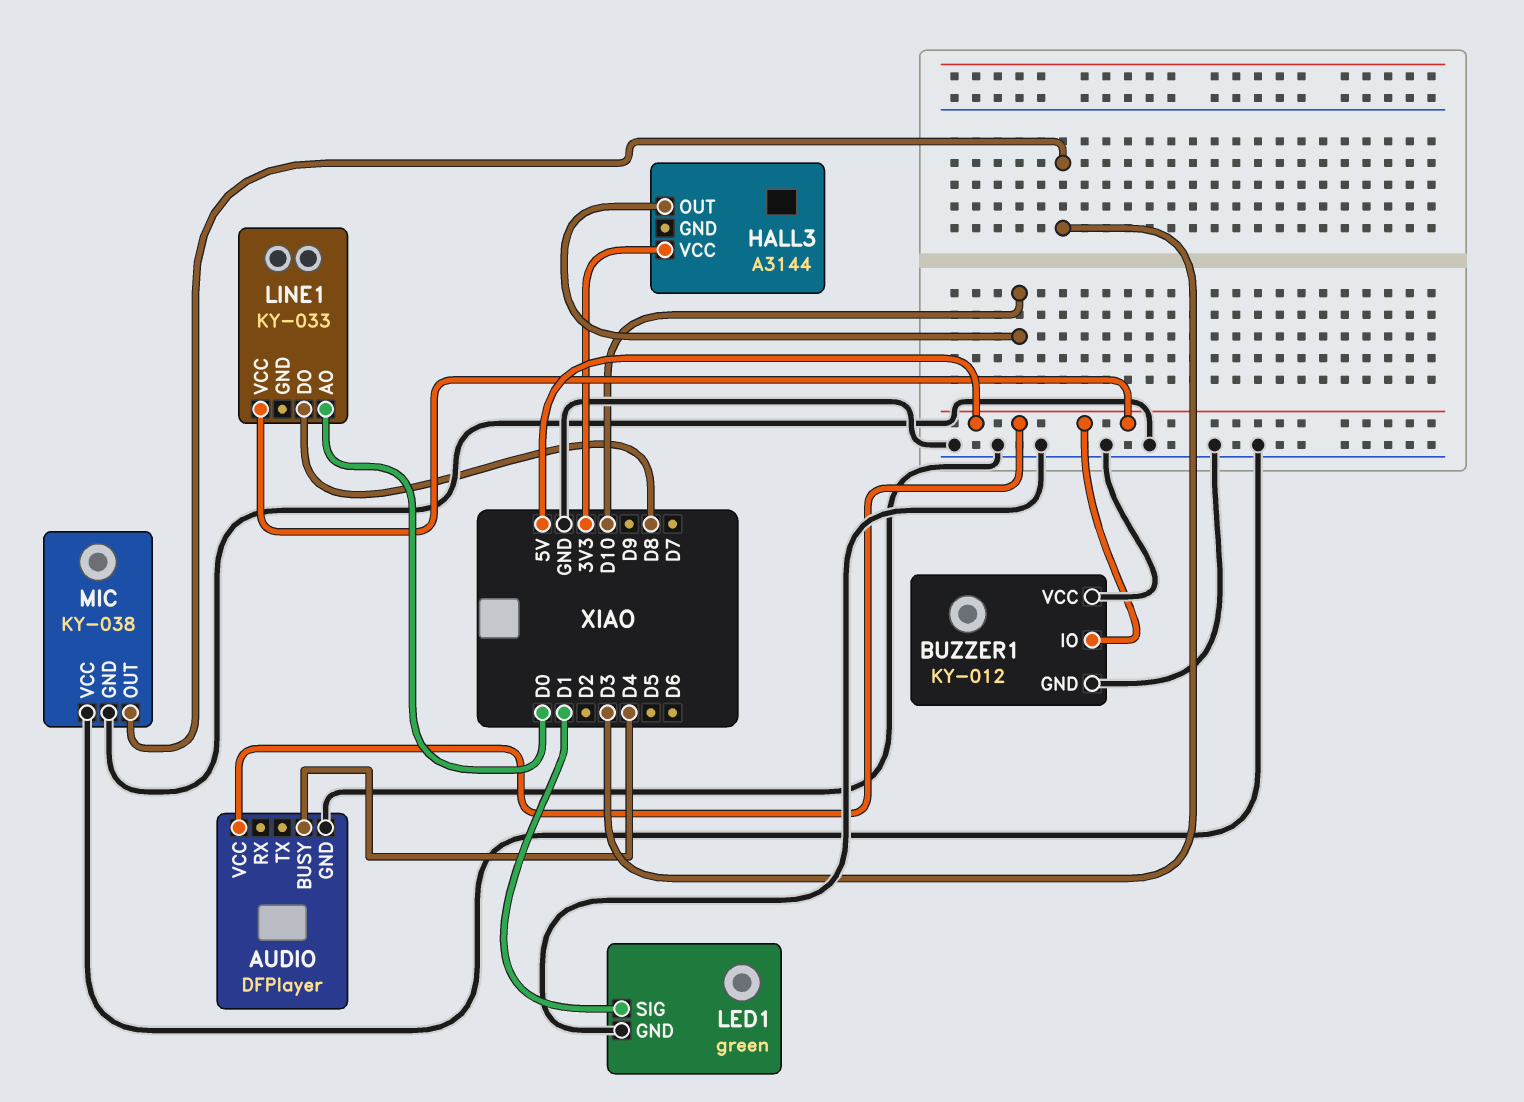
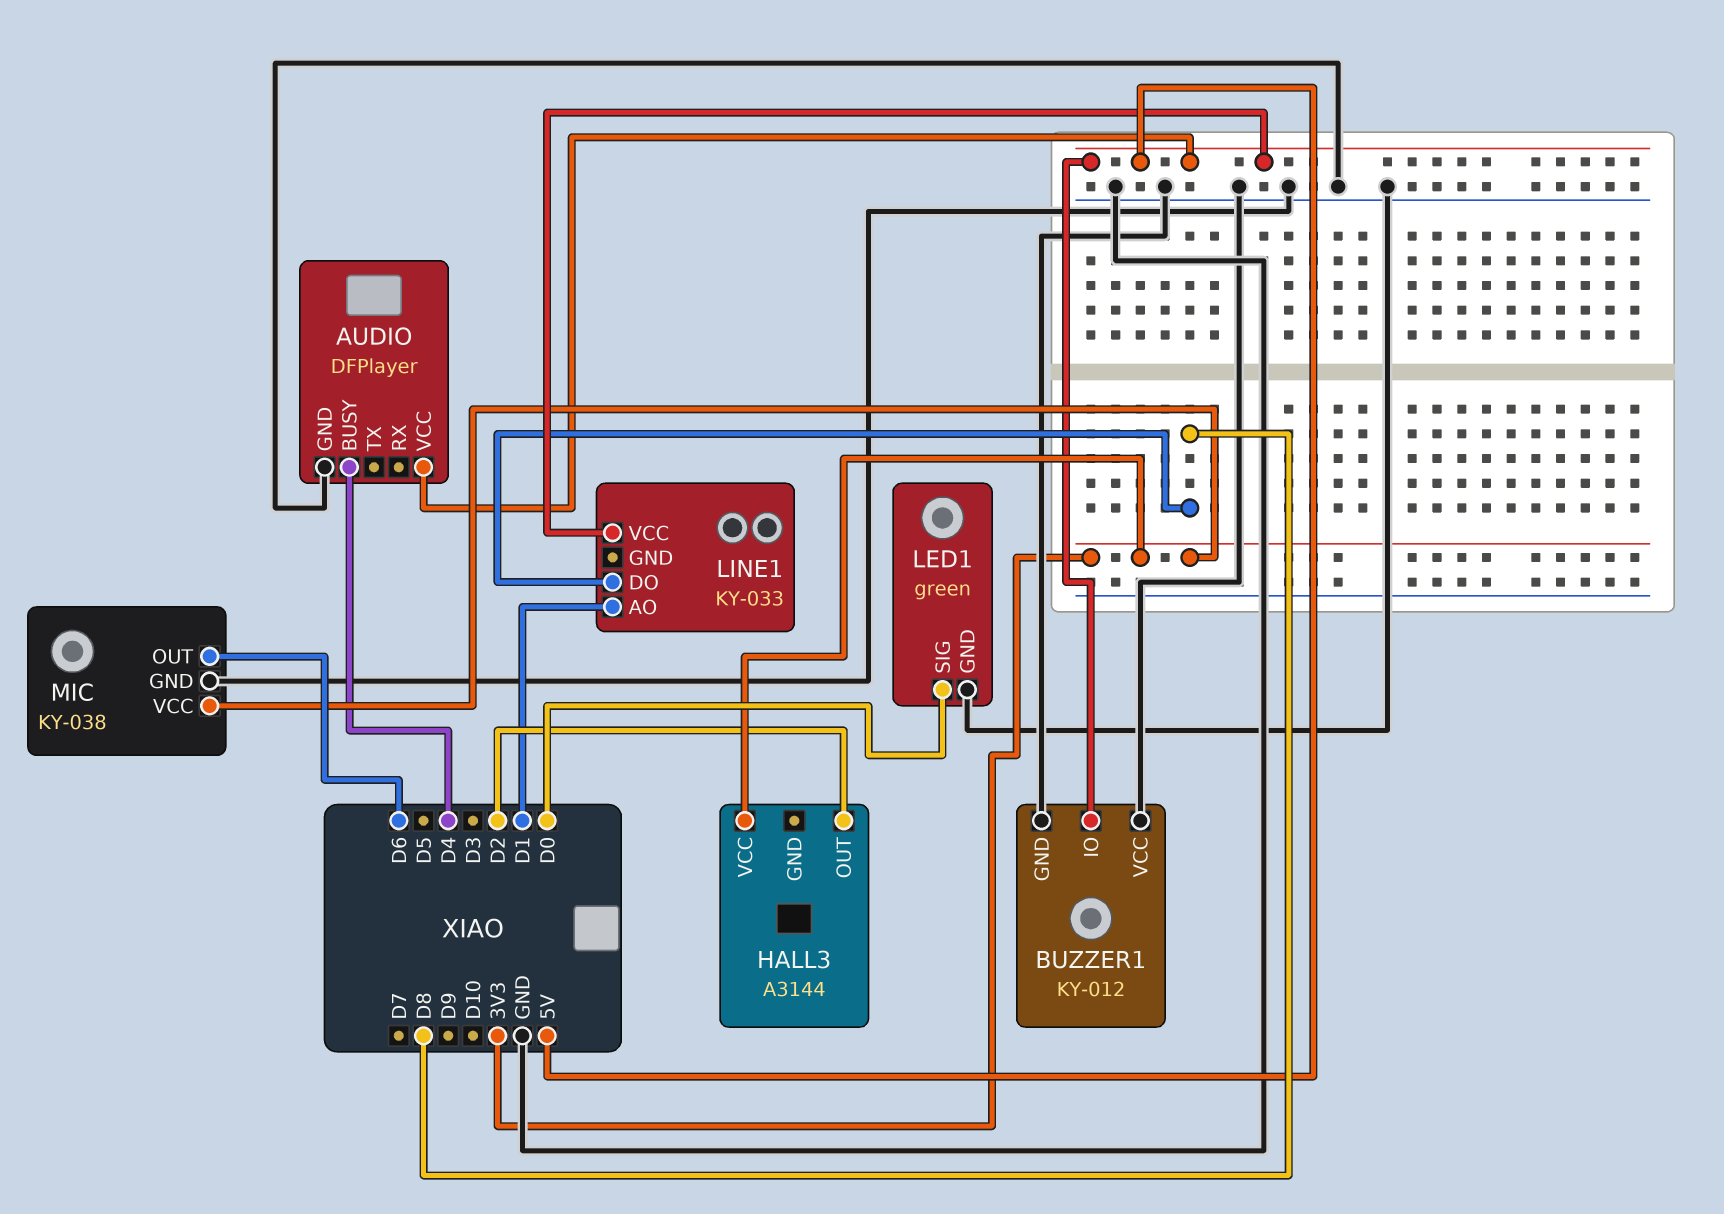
HALL3 pin OUT: D10 -> D2
LED1 pin SIG: D1 -> D0
LINE1 pin AO: D0 -> D1
MIC pin OUT: D3 -> D6
MIC pin VCC: GND -> 3V3

